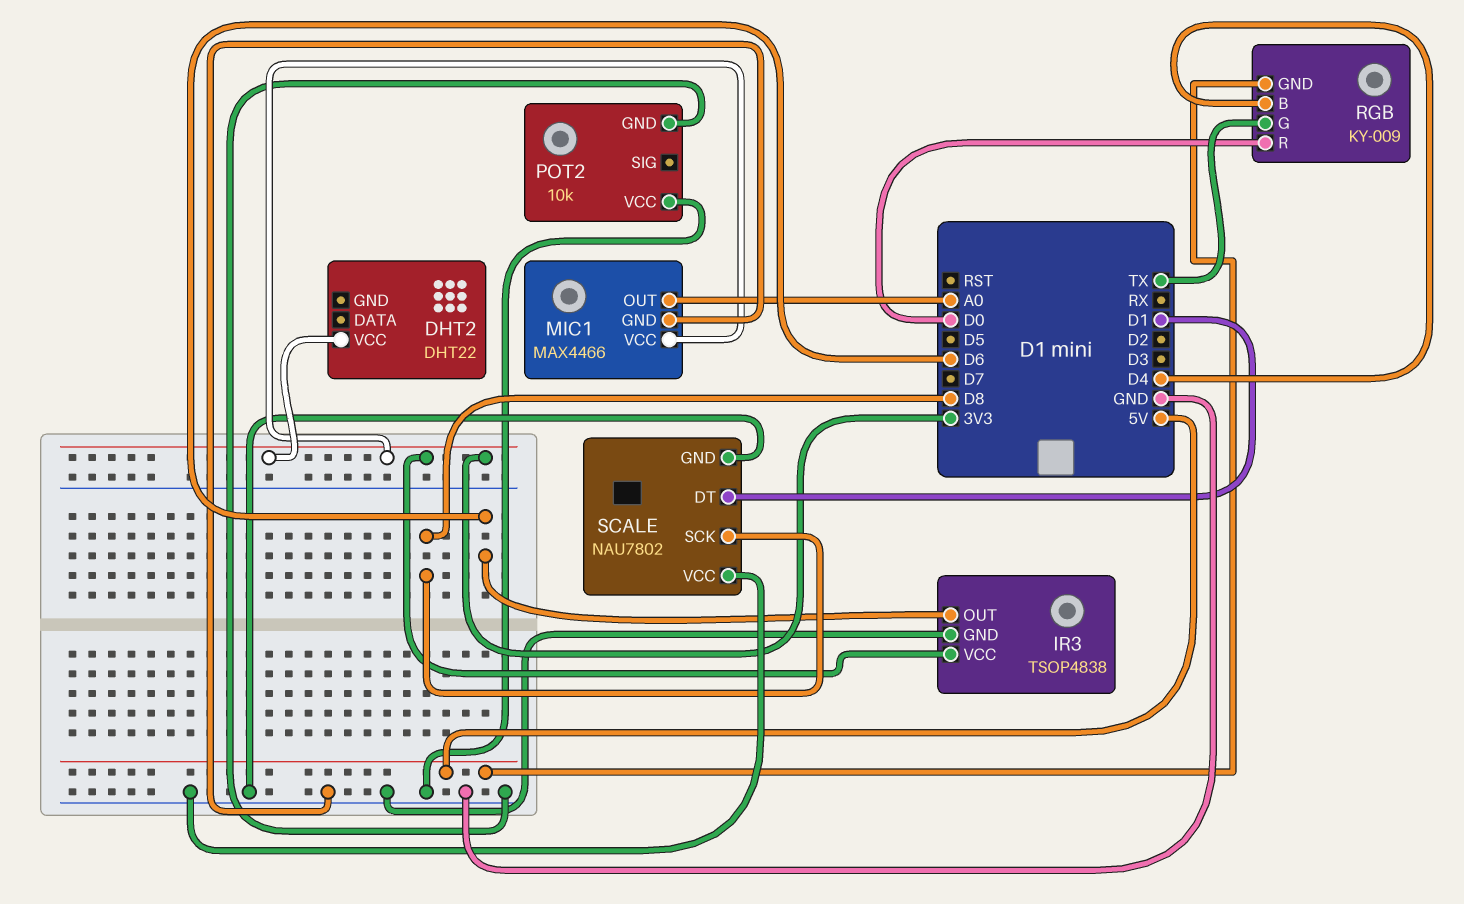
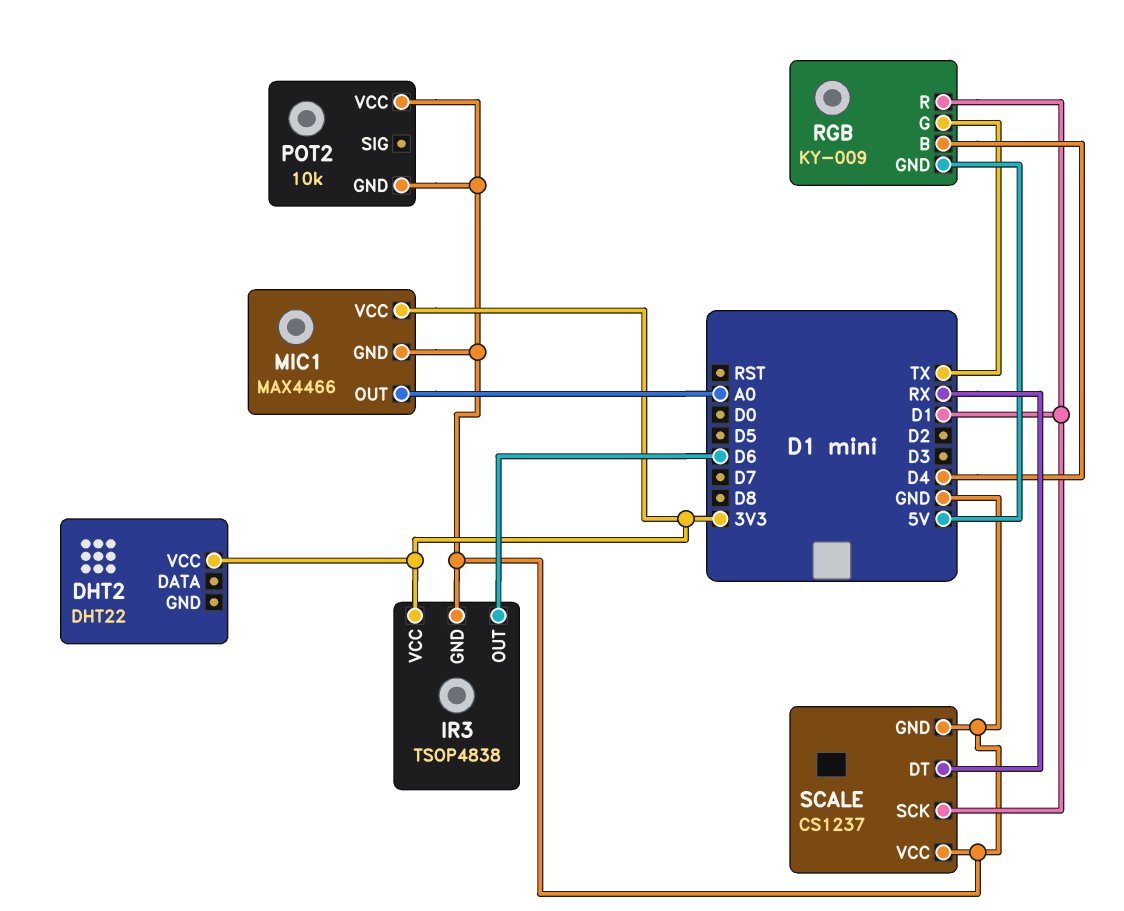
RGB pin R: D0 -> D1
SCALE: NAU7802 -> CS1237
SCALE pin DT: D1 -> RX
SCALE pin SCK: D8 -> D1

